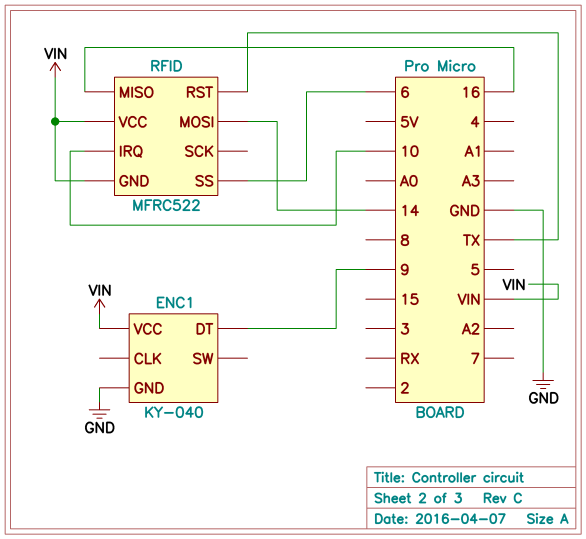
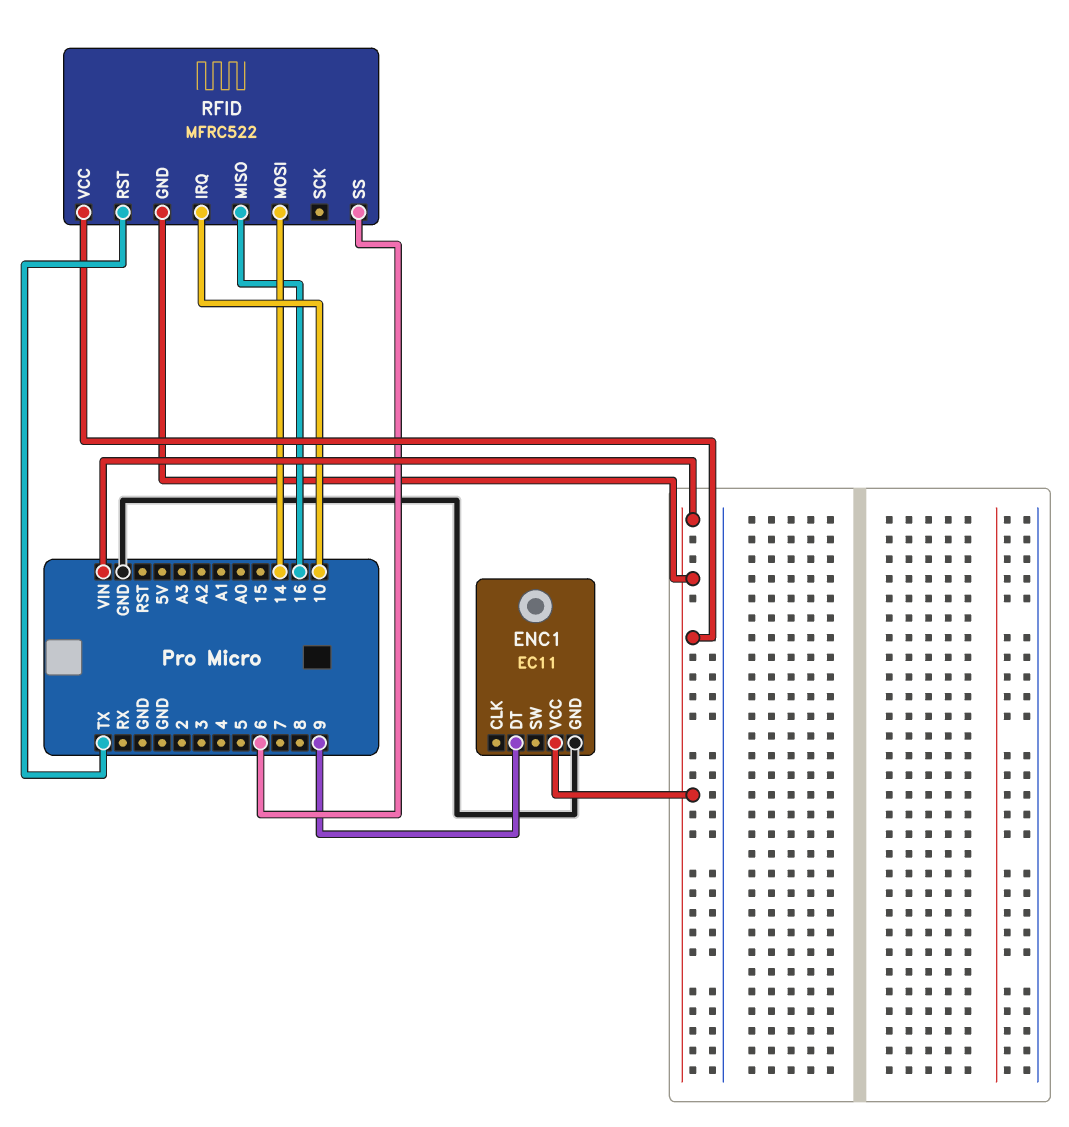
ENC1: KY-040 -> EC11

